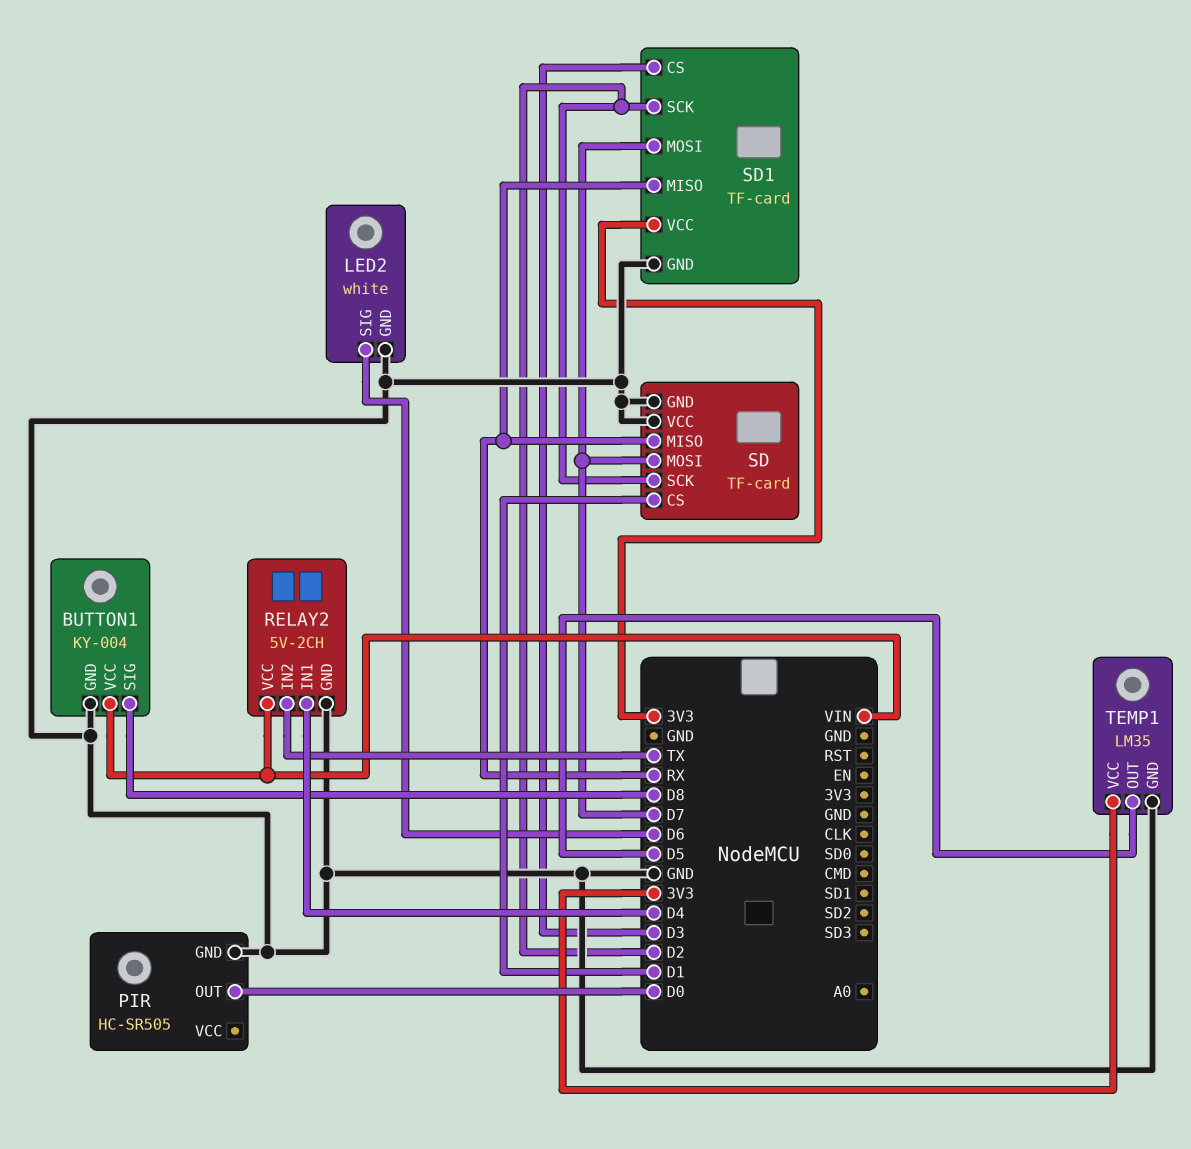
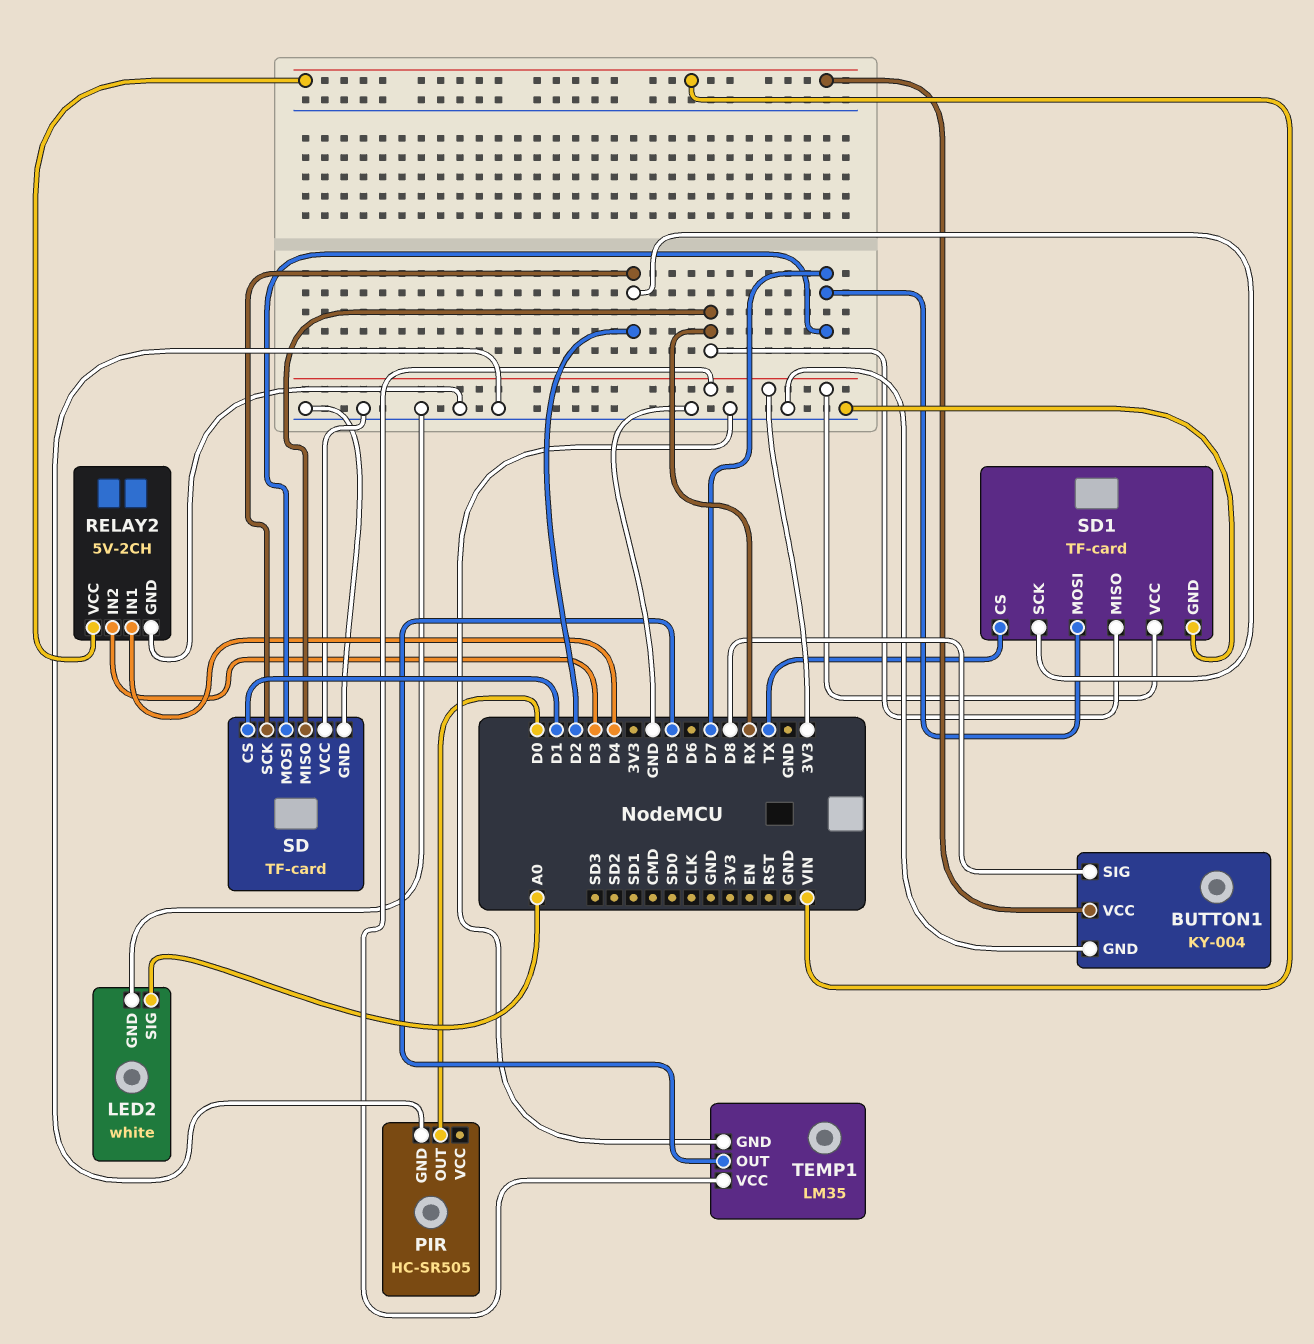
LED2 pin SIG: D6 -> A0
RELAY2 pin IN2: TX -> D3
SD1 pin CS: D3 -> TX

